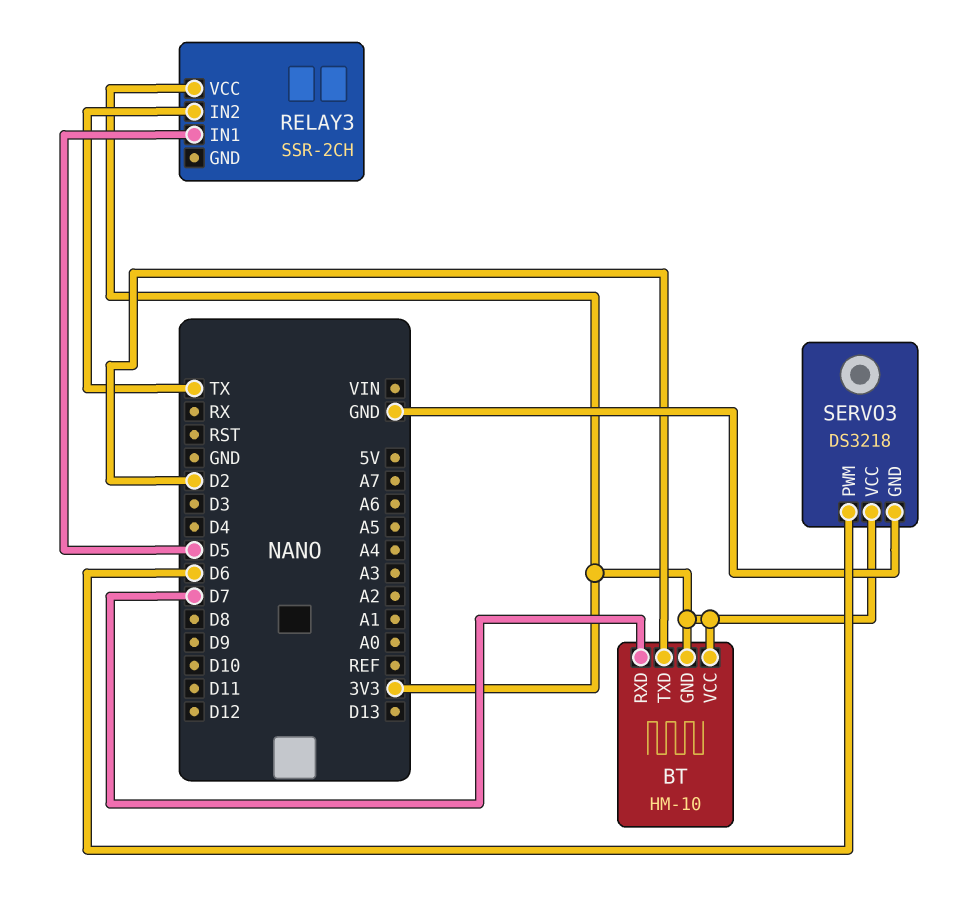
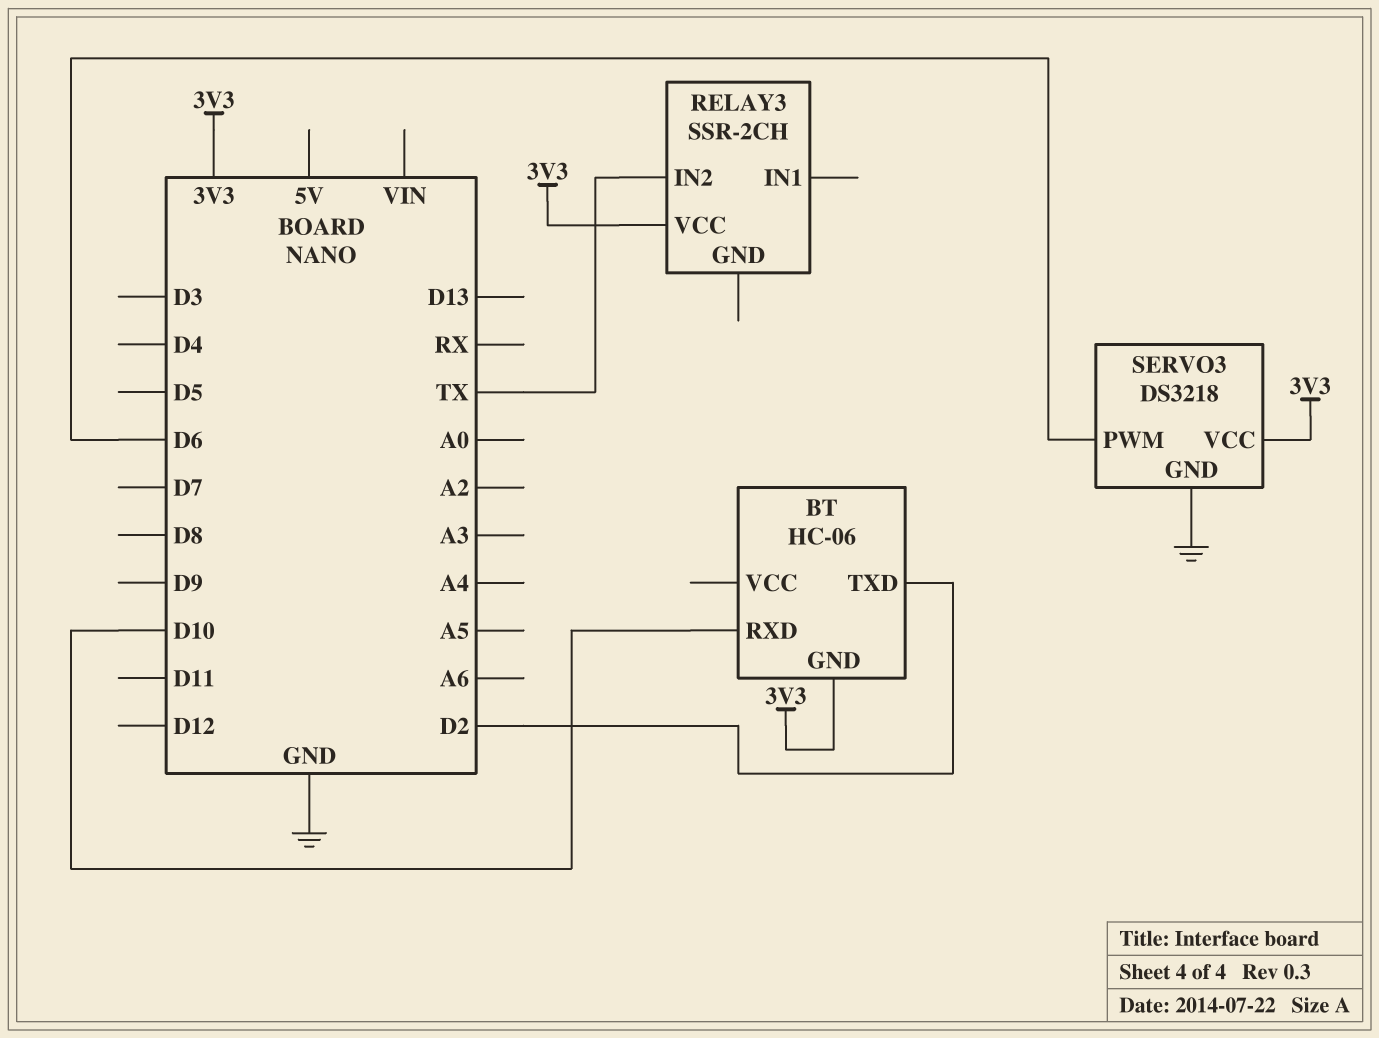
BT: HM-10 -> HC-06
BT pin RXD: D7 -> D10
BT pin VCC: 3V3 -> none
RELAY3 pin IN1: D5 -> none

